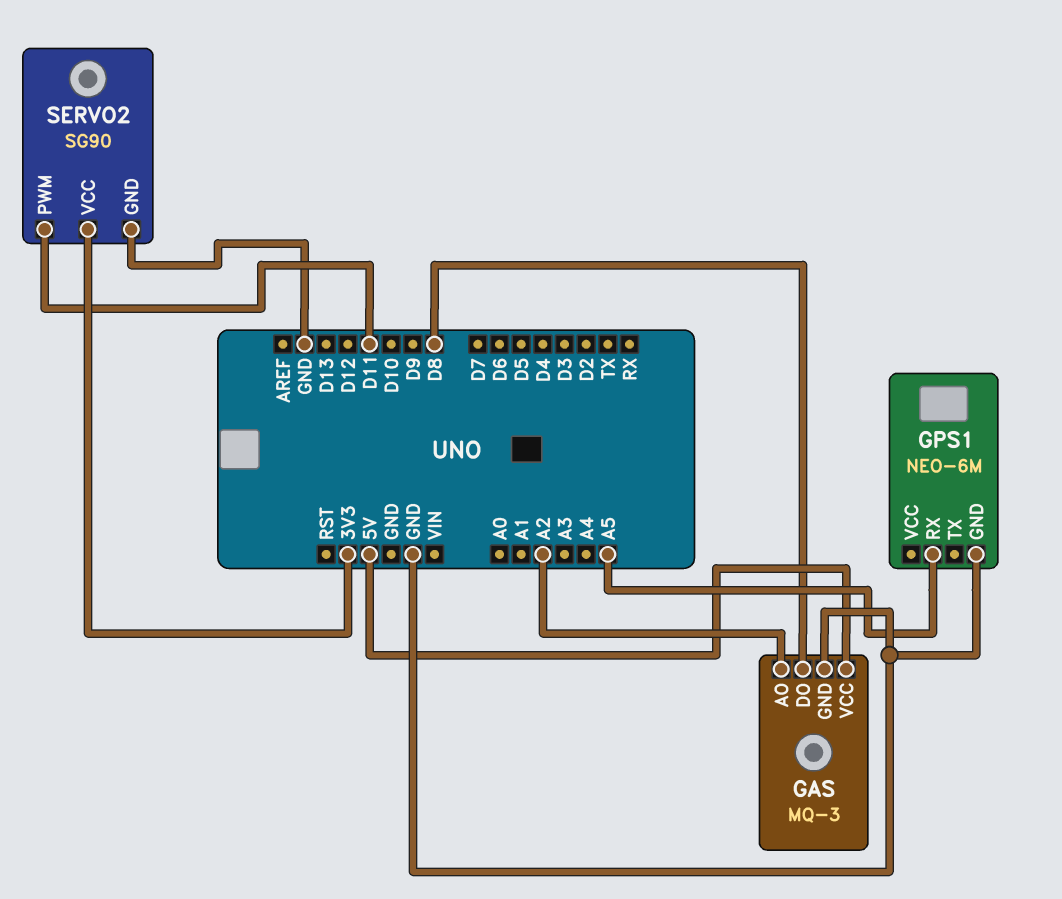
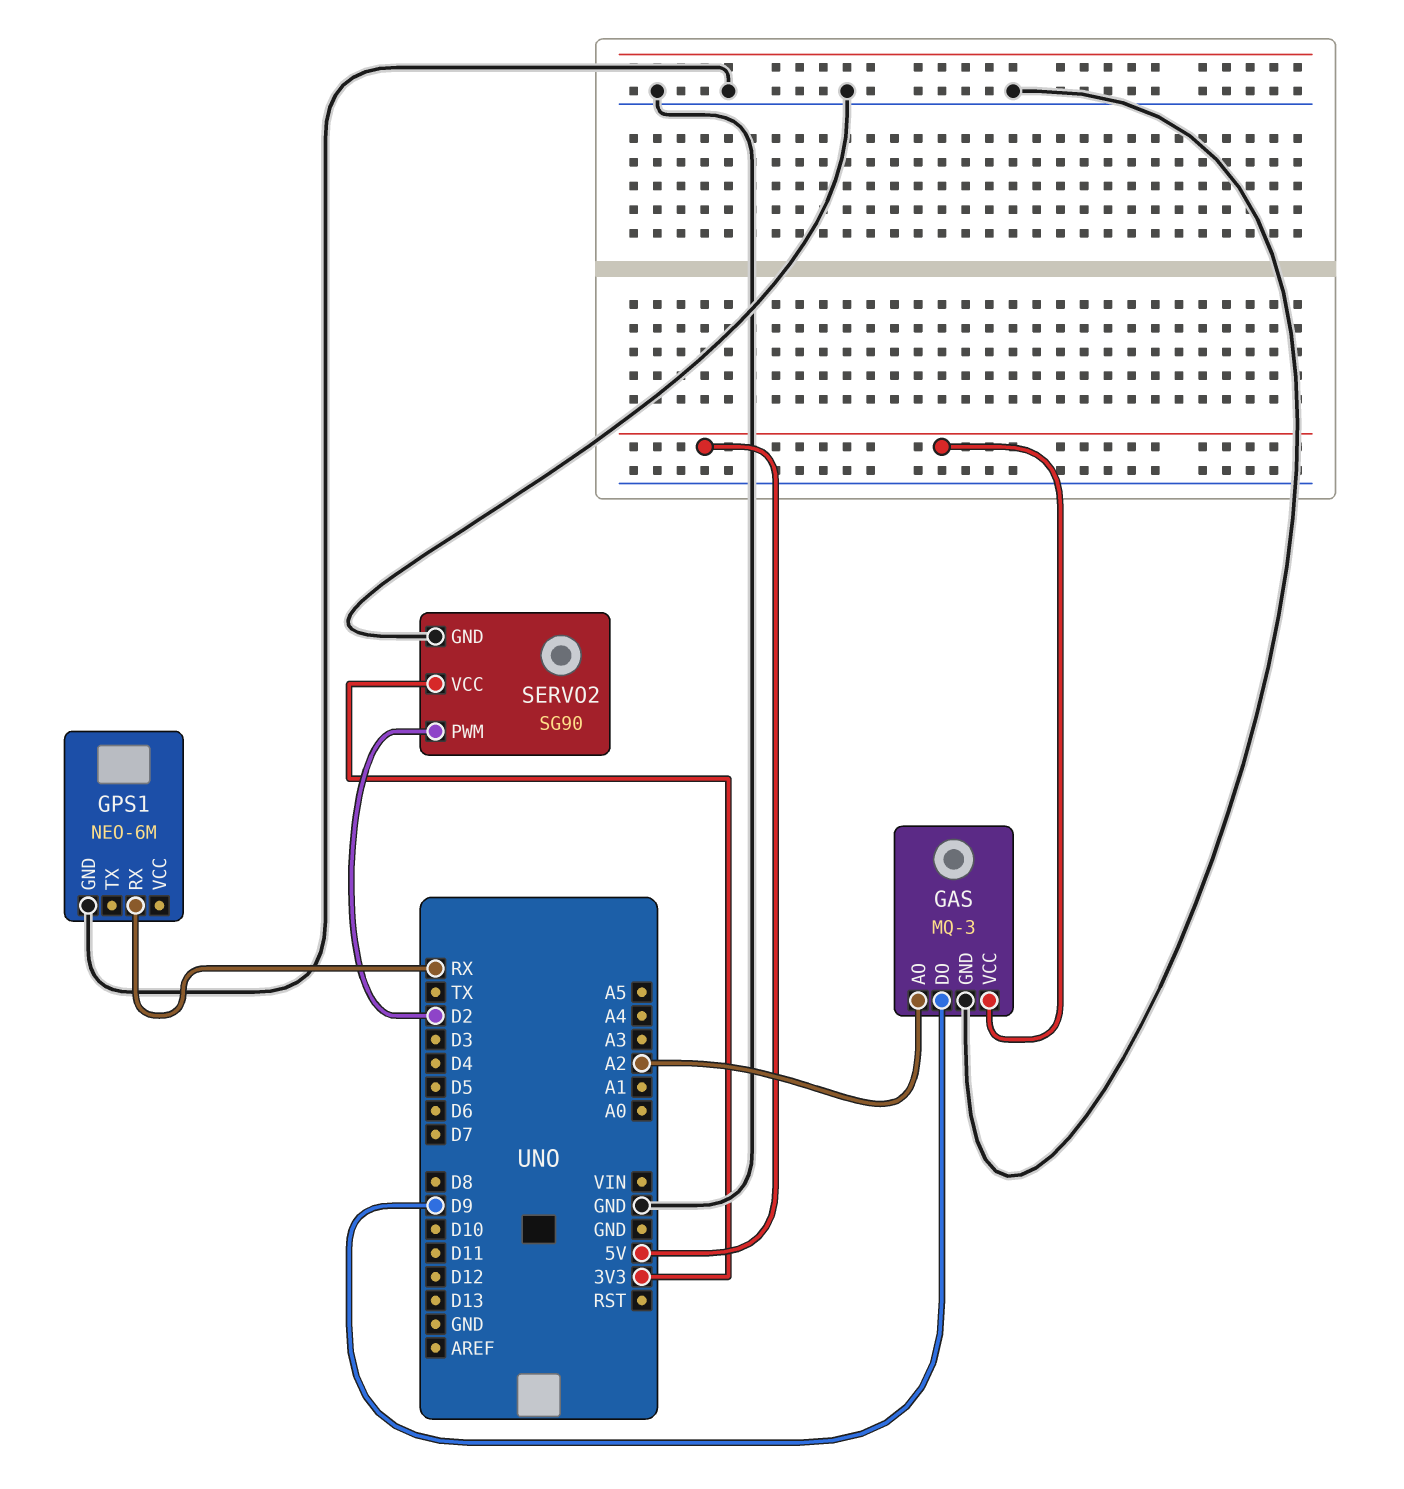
GAS pin DO: D8 -> D9
GPS1 pin RX: A5 -> RX
SERVO2 pin PWM: D11 -> D2

